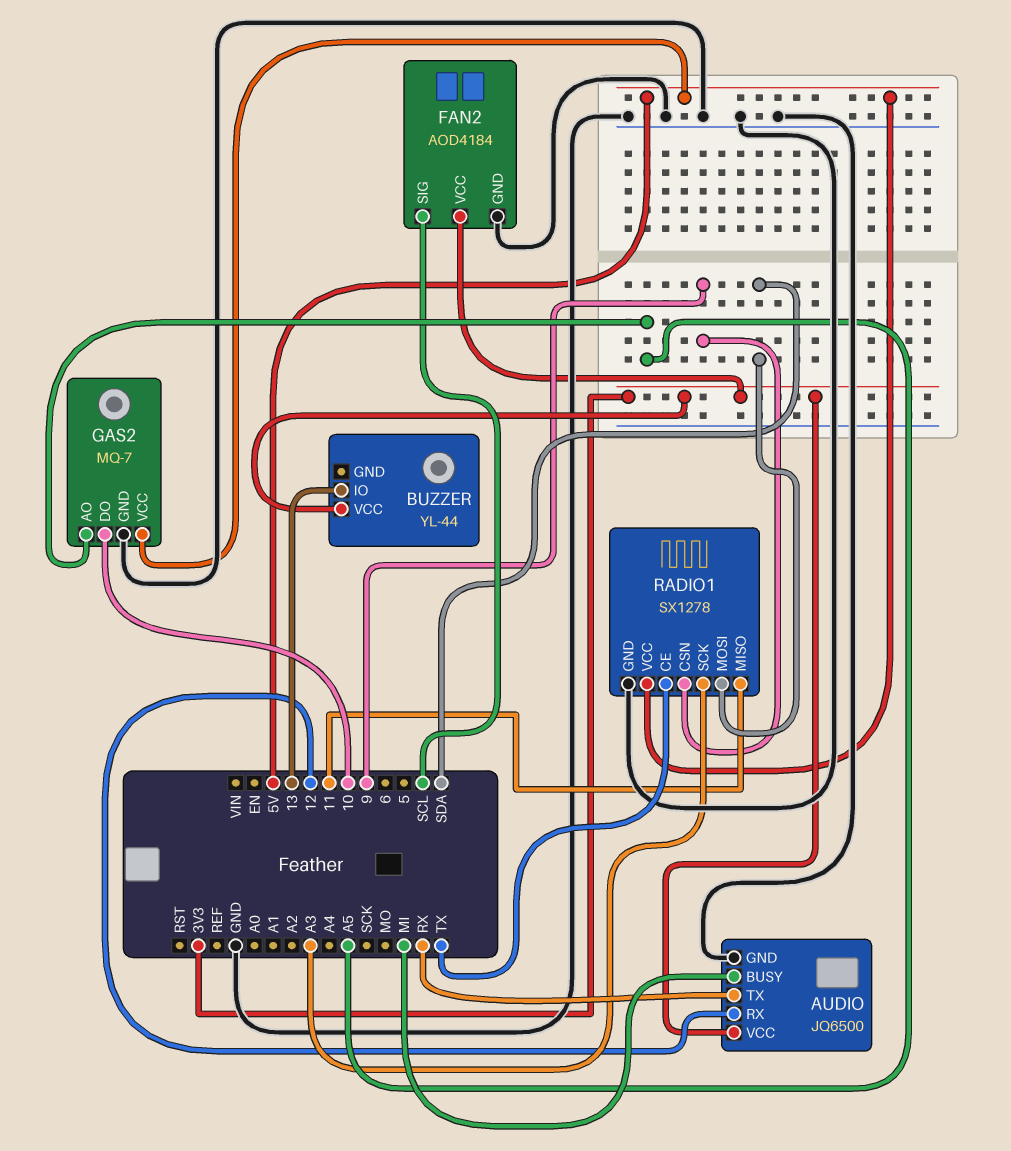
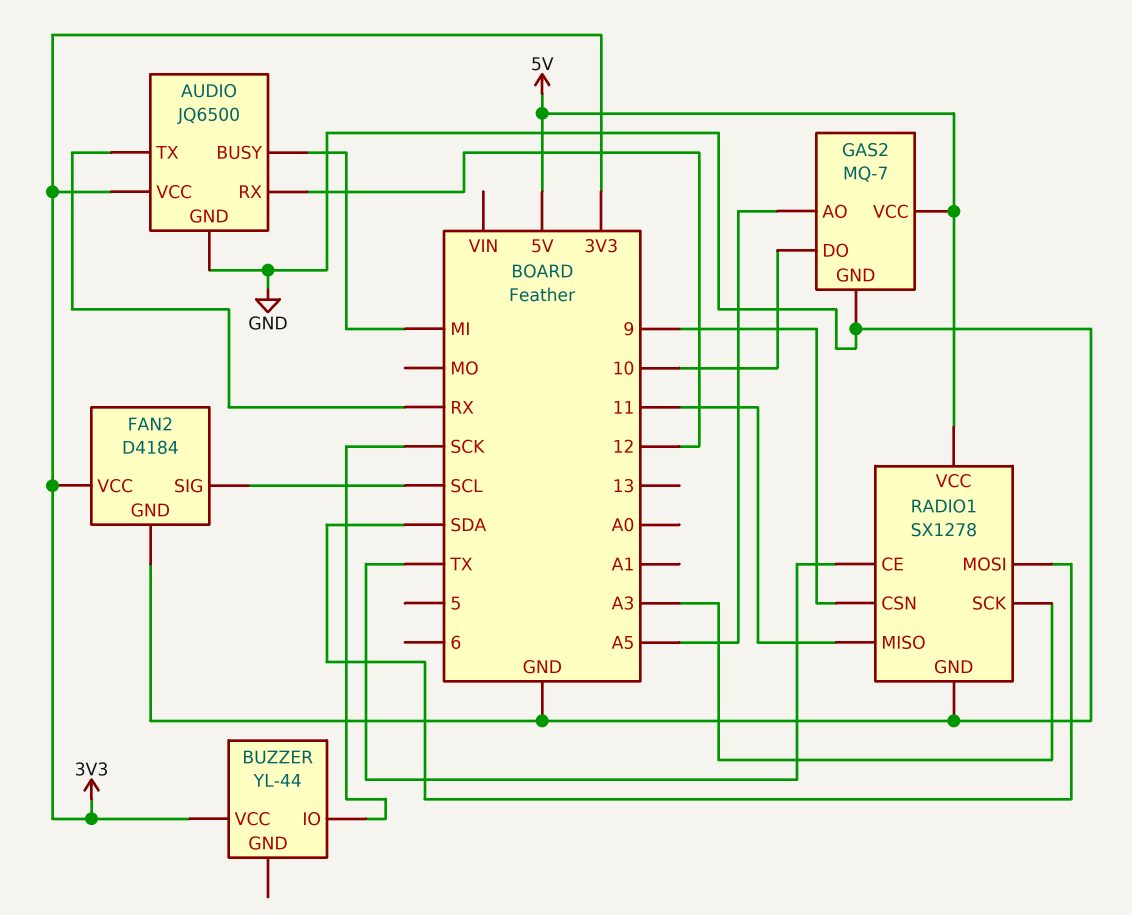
BUZZER pin IO: 13 -> SCK
FAN2: AOD4184 -> D4184

